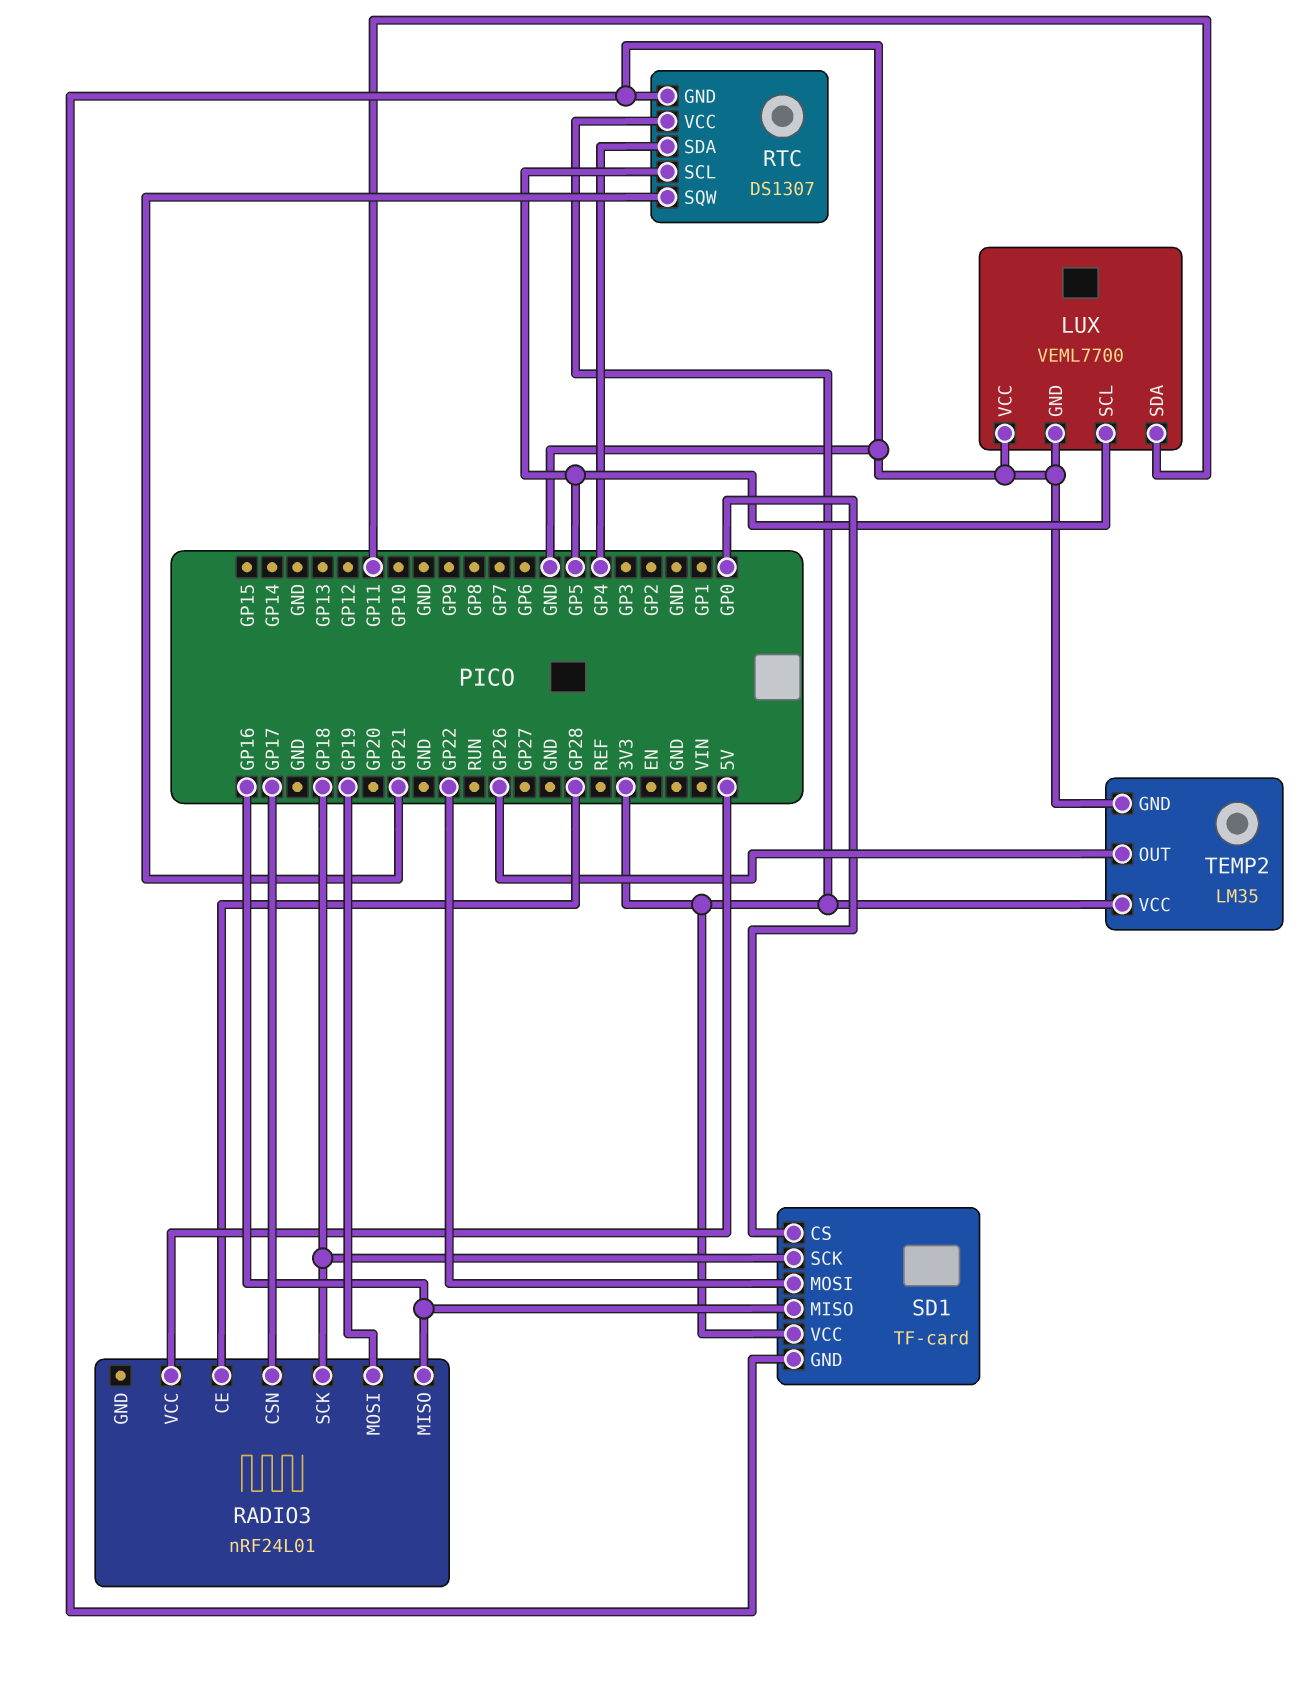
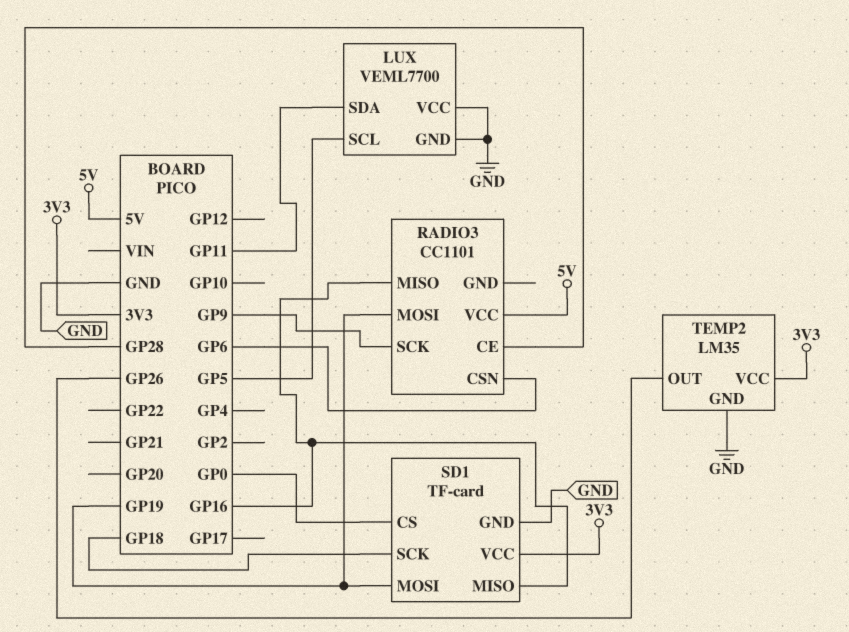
RADIO3: nRF24L01 -> CC1101
RADIO3 pin CSN: GP17 -> GP6
RADIO3 pin SCK: GP18 -> GP9
RTC: DS1307 -> none
RTC pin GND: GND -> none
RTC pin SCL: GP5 -> none
RTC pin SDA: GP4 -> none
RTC pin SQW: GP21 -> none
RTC pin VCC: 3V3 -> none
SD1 pin MOSI: GP22 -> GP19

